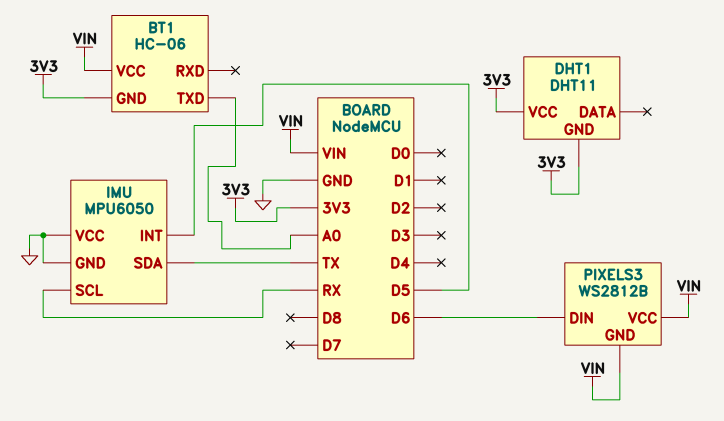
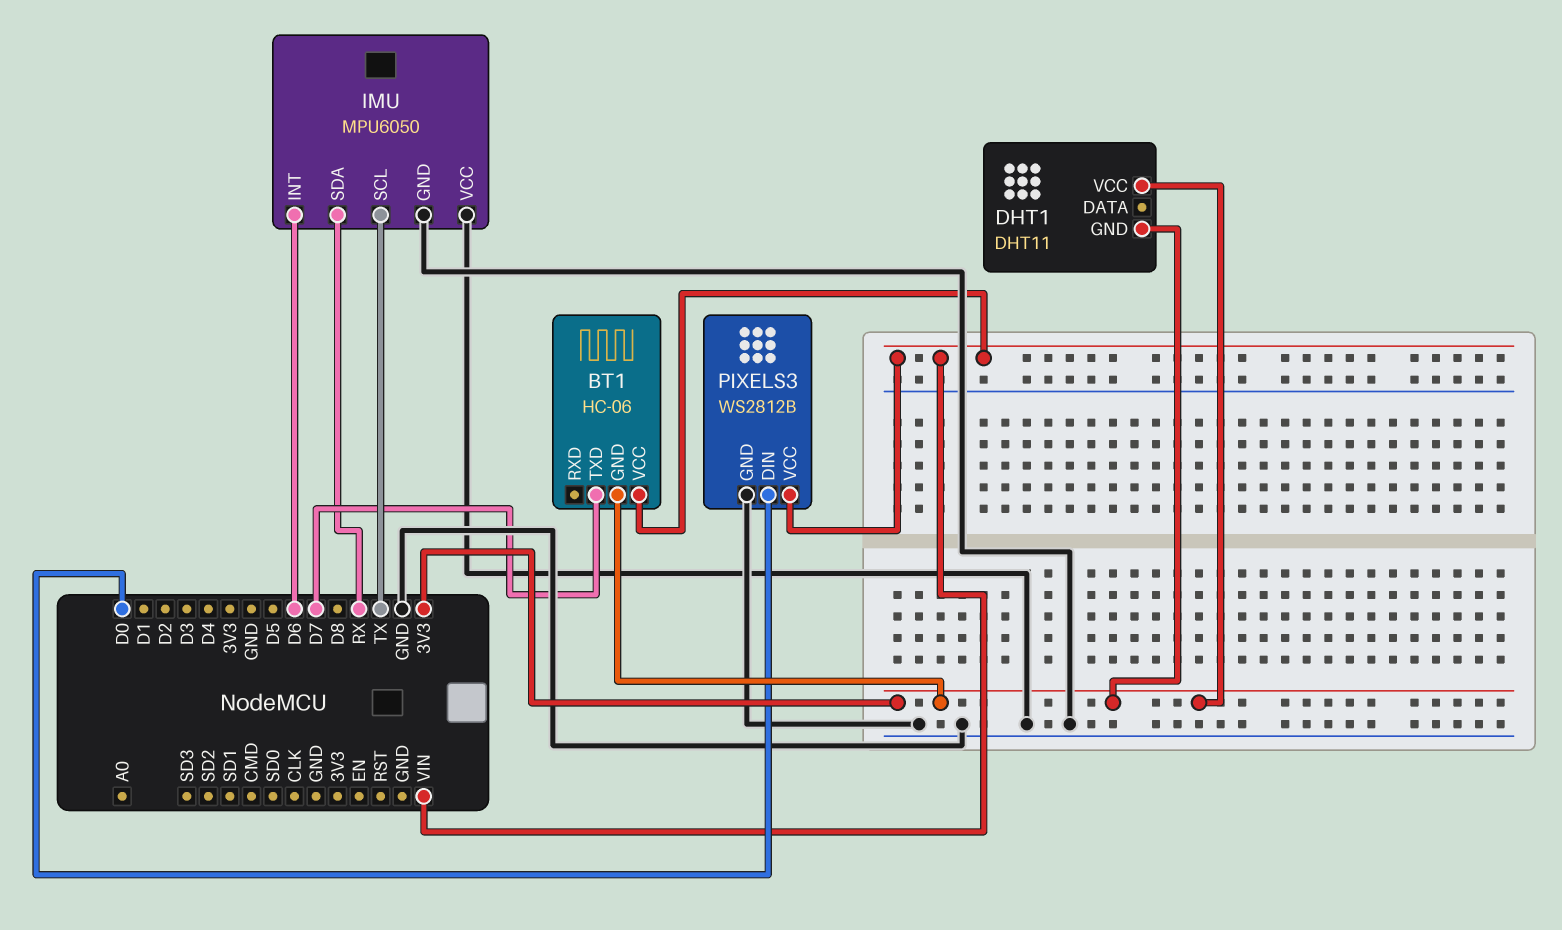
BT1 pin TXD: A0 -> D7
IMU pin INT: D5 -> D6
IMU pin SCL: RX -> TX
IMU pin SDA: TX -> RX
PIXELS3 pin DIN: D6 -> D0
PIXELS3 pin GND: VIN -> GND

